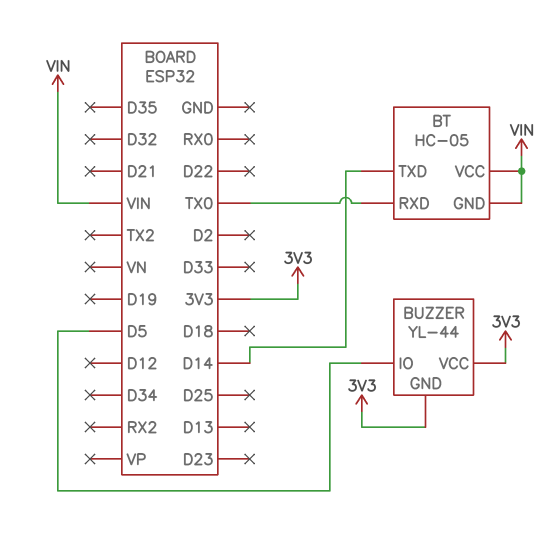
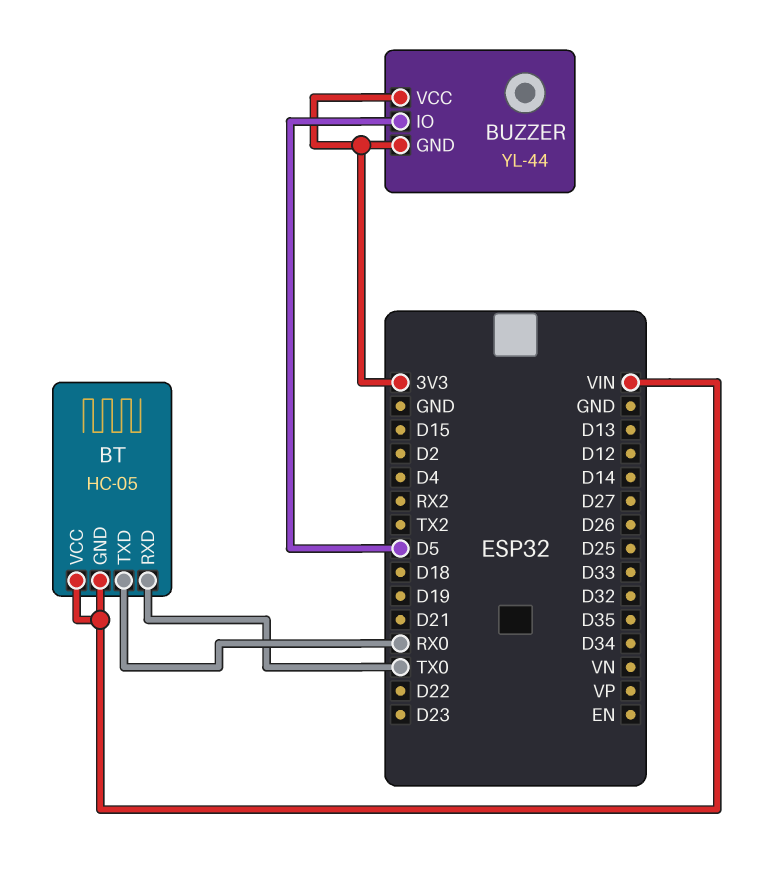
BT pin TXD: D14 -> RX0

